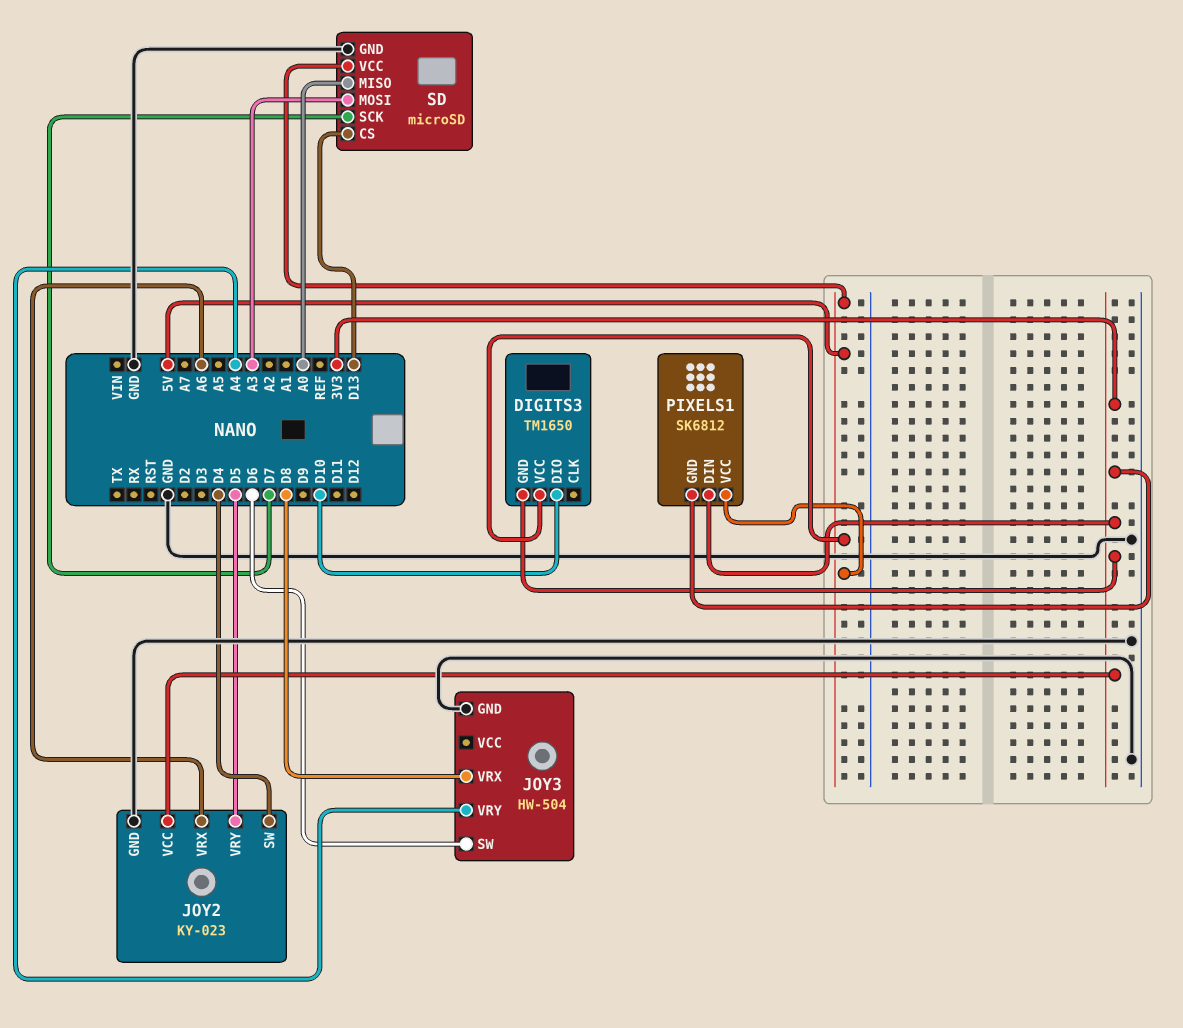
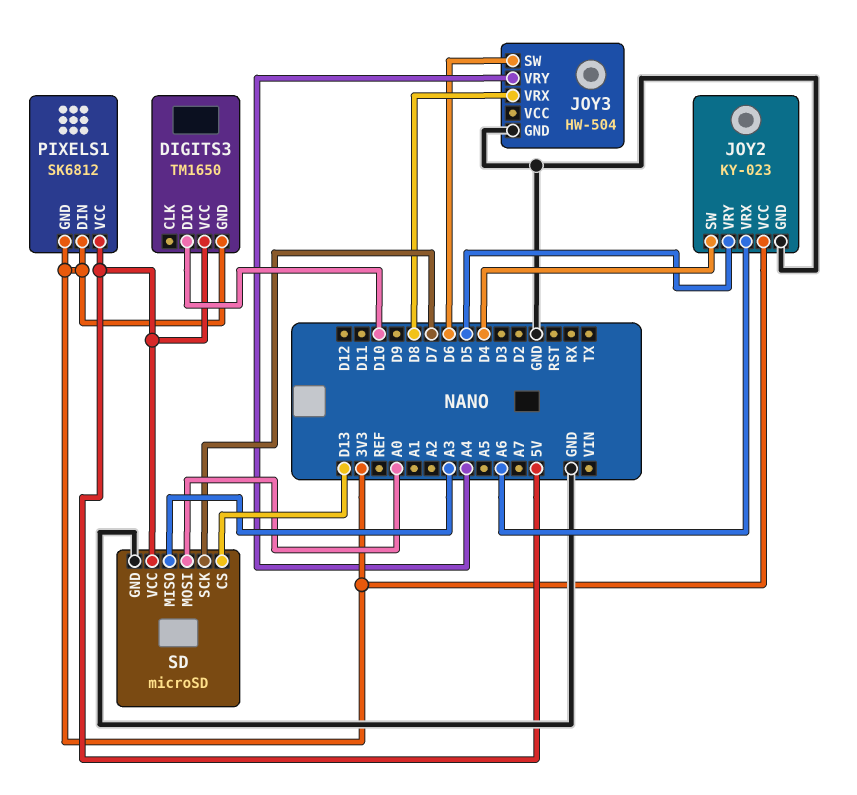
SD pin MISO: A0 -> A3
SD pin MOSI: A3 -> A0

